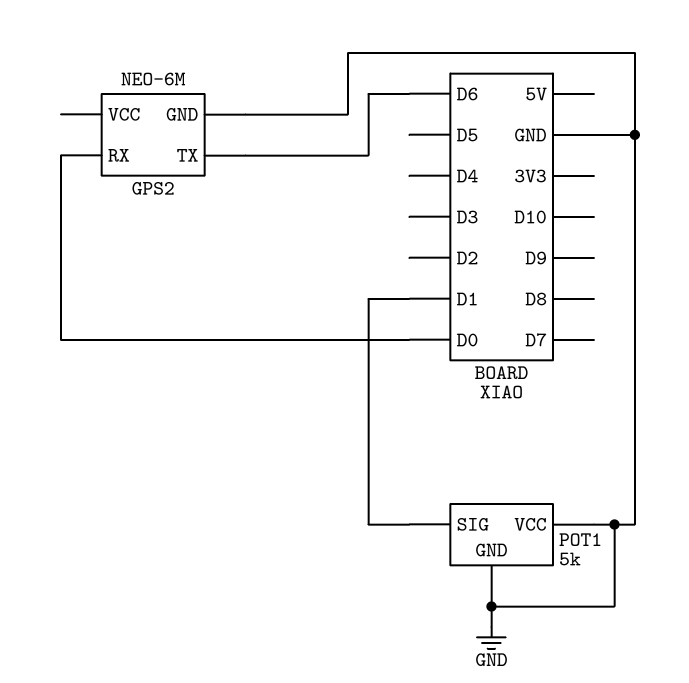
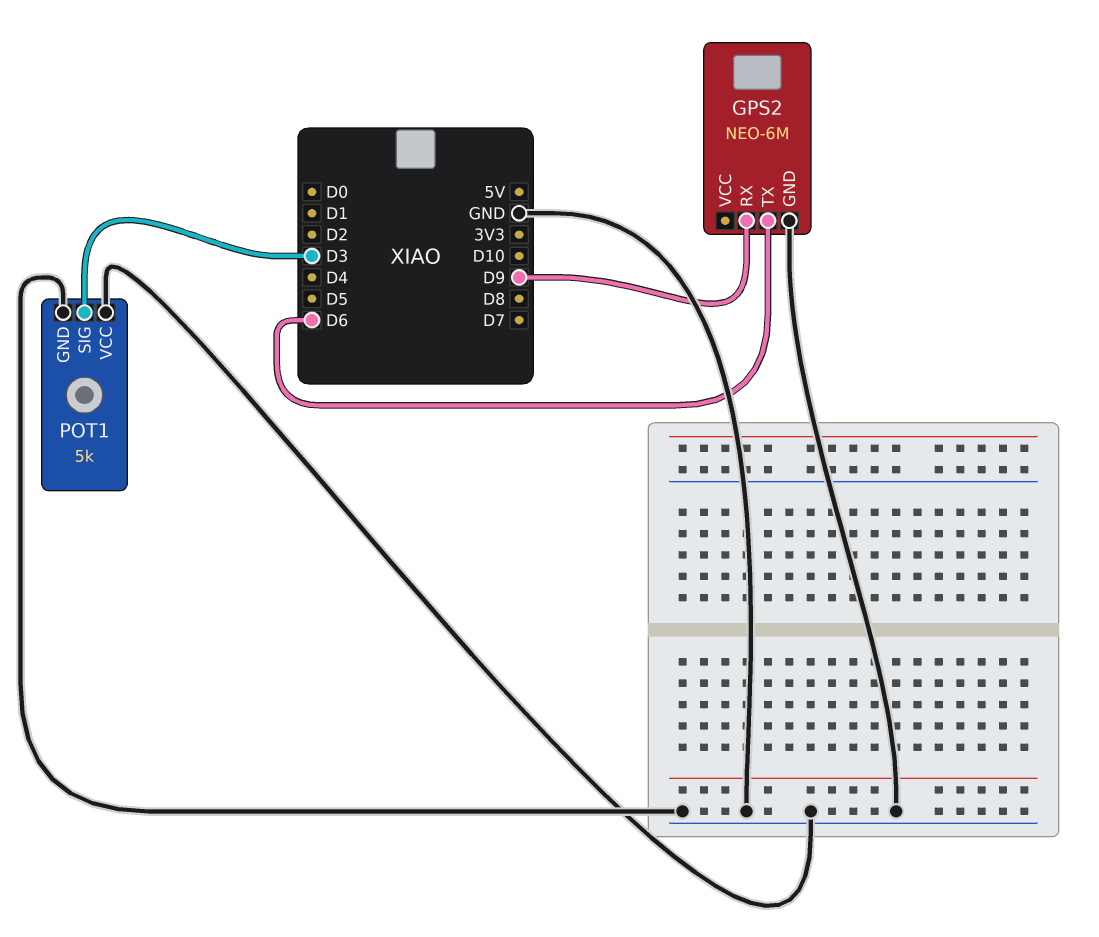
GPS2 pin RX: D0 -> D9
POT1 pin SIG: D1 -> D3

